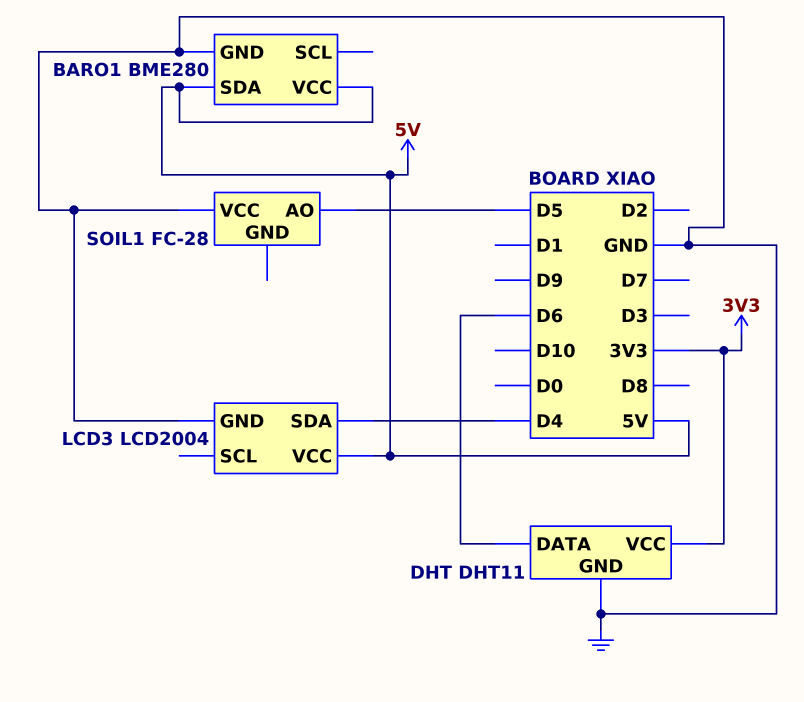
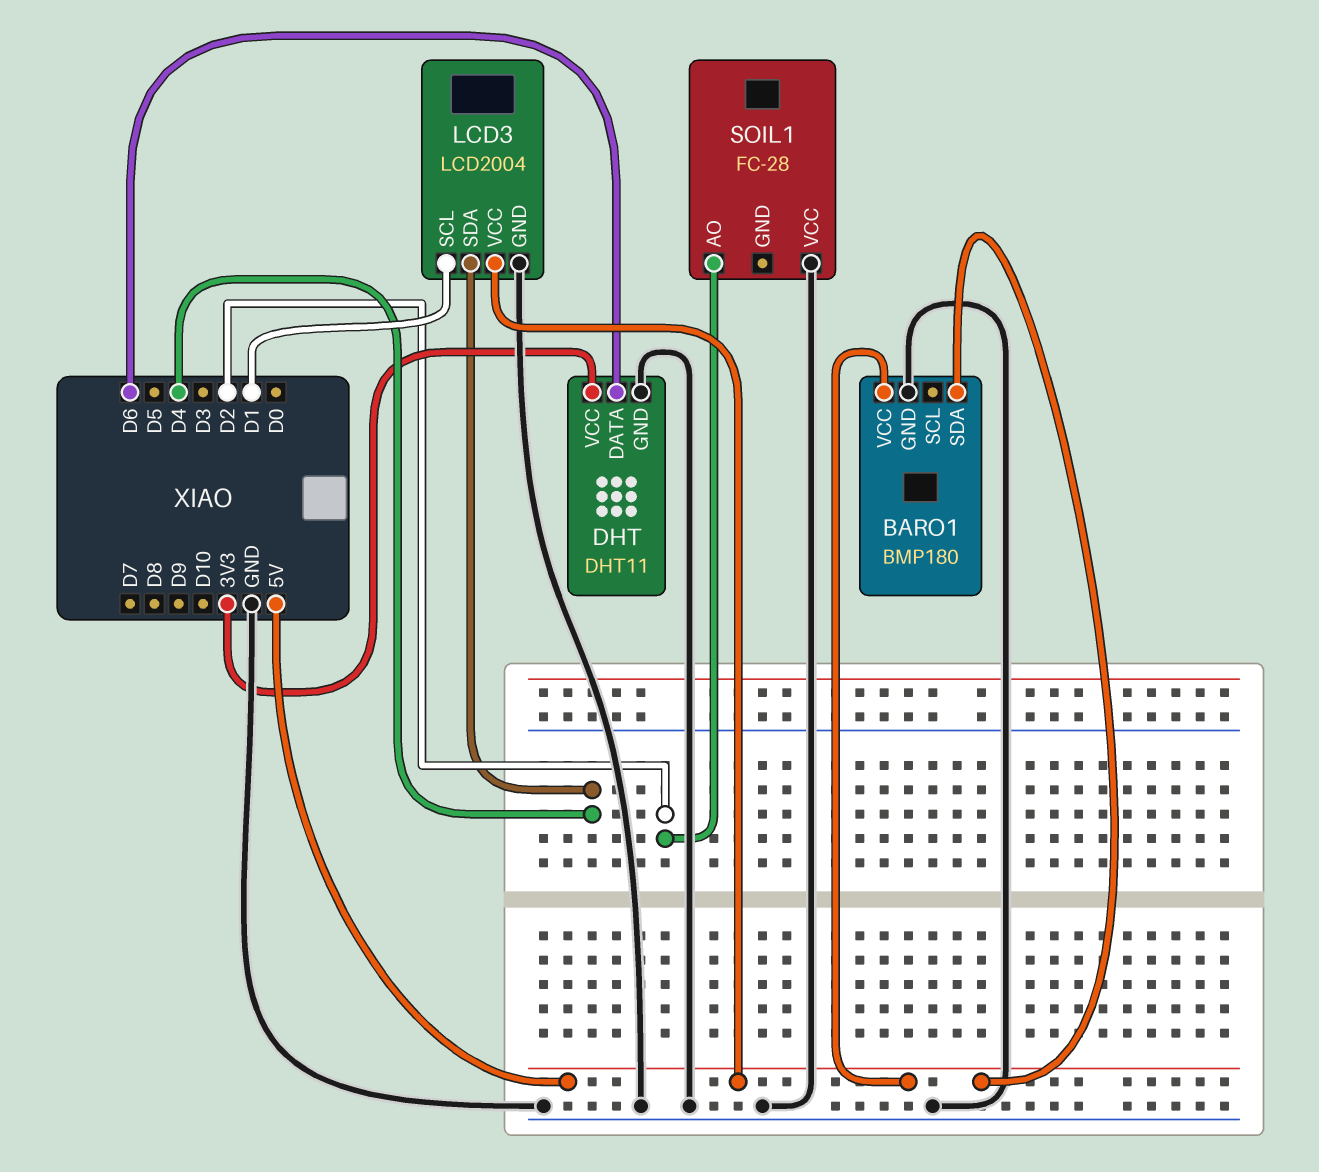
BARO1: BME280 -> BMP180
LCD3 pin SCL: none -> D1
SOIL1 pin AO: D5 -> D2

